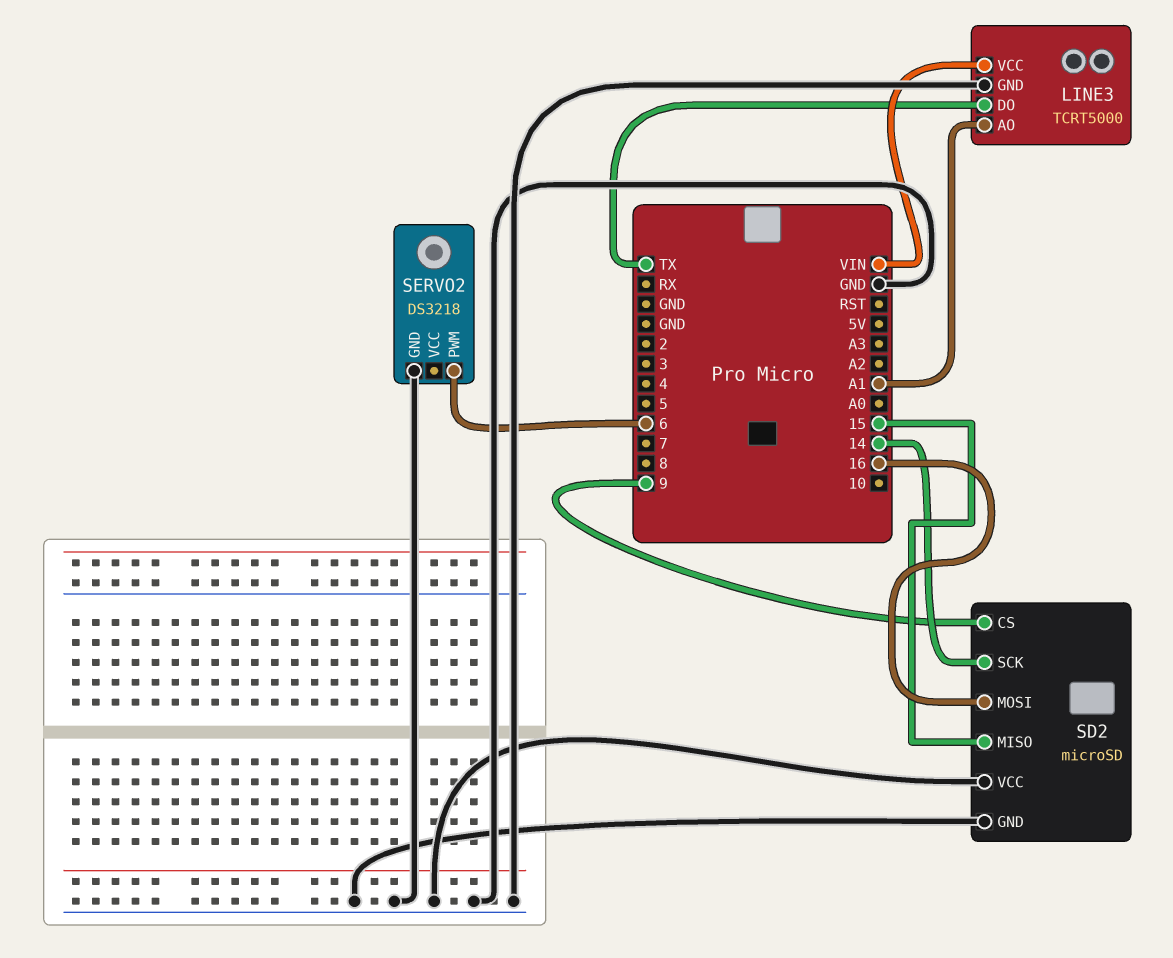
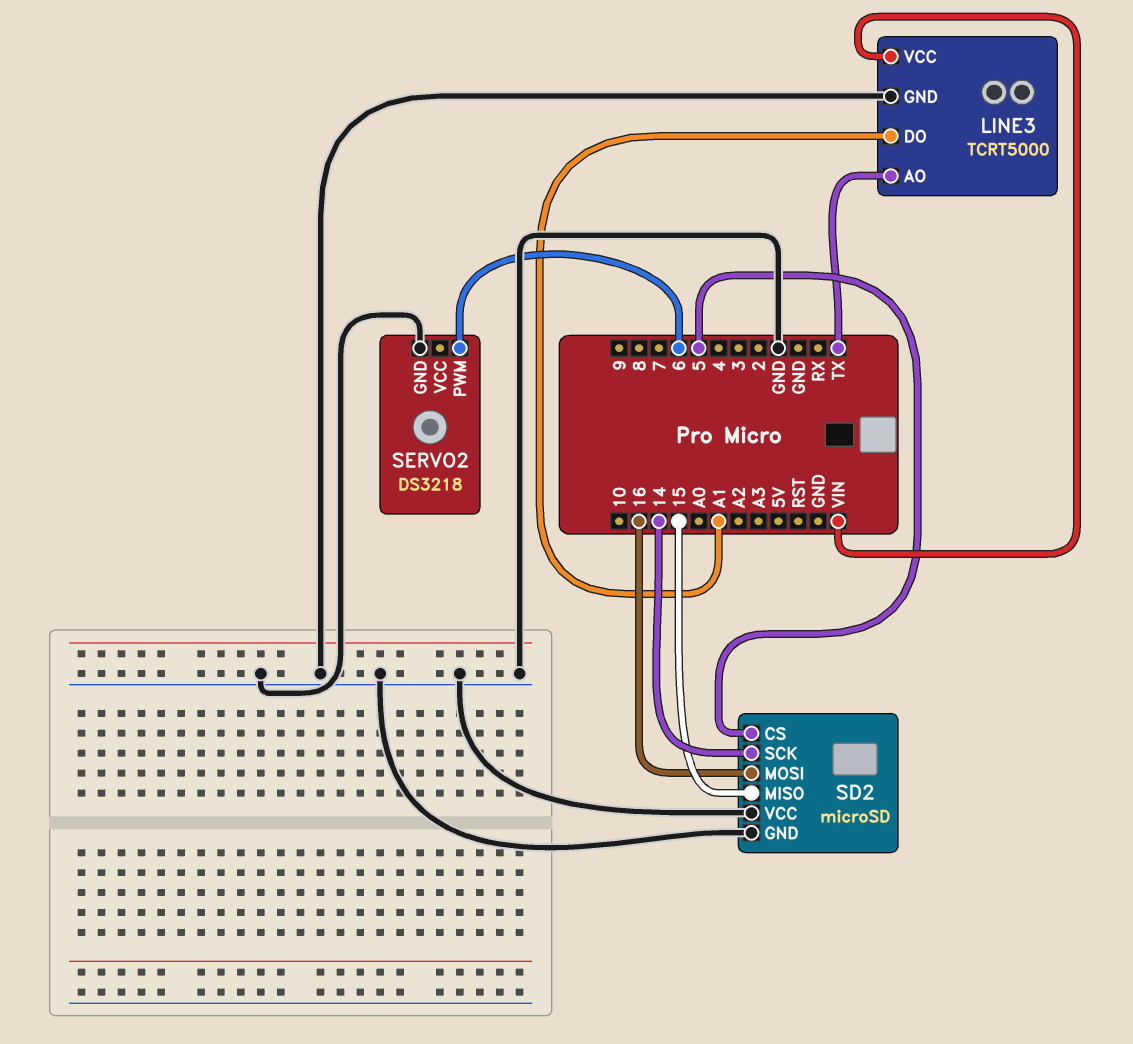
LINE3 pin AO: A1 -> TX
LINE3 pin DO: TX -> A1
SD2 pin CS: 9 -> 5

